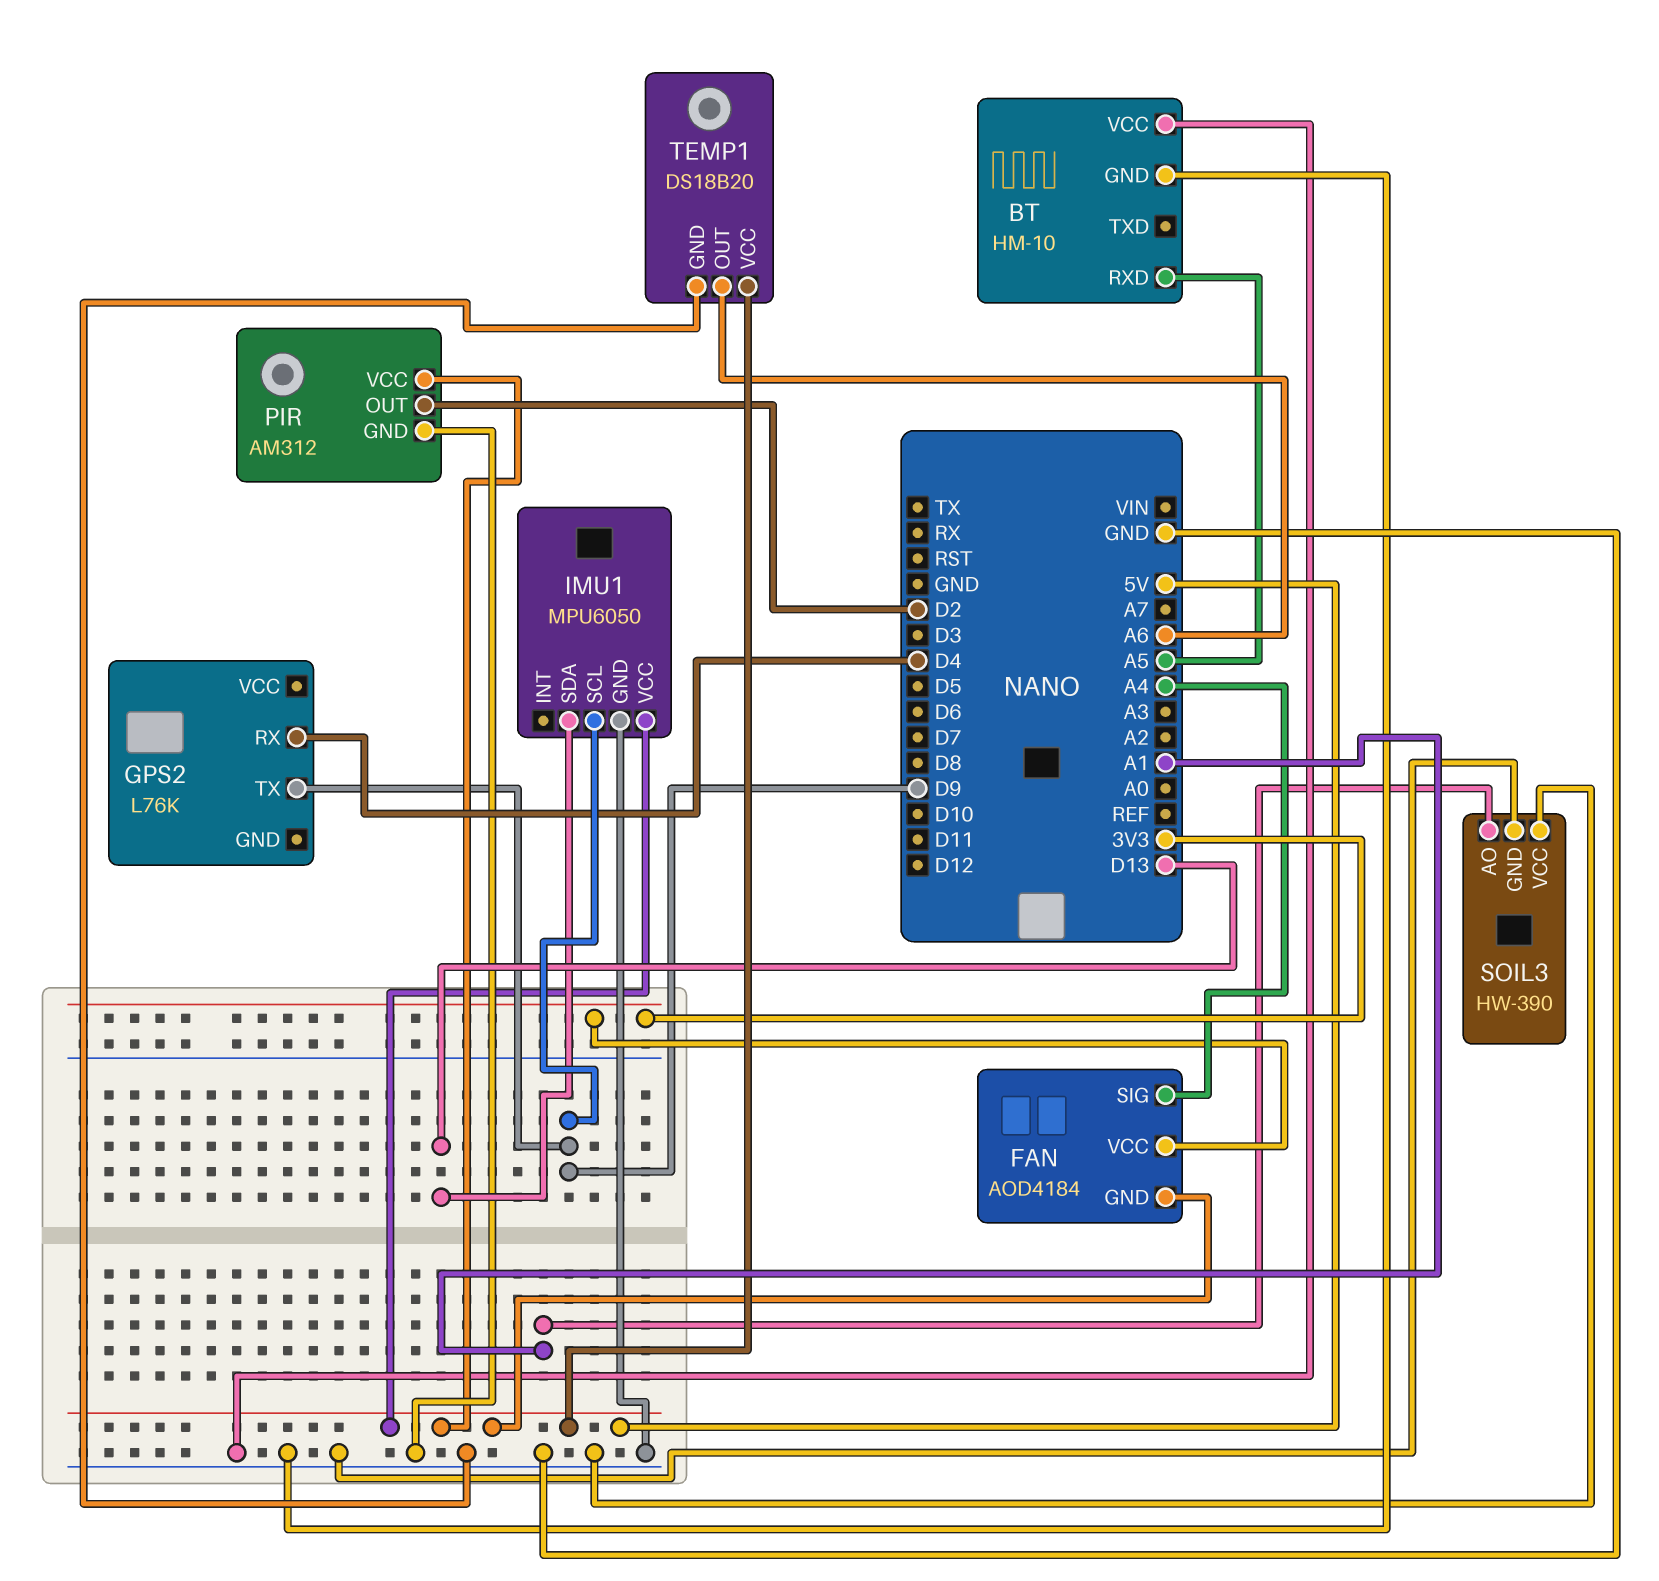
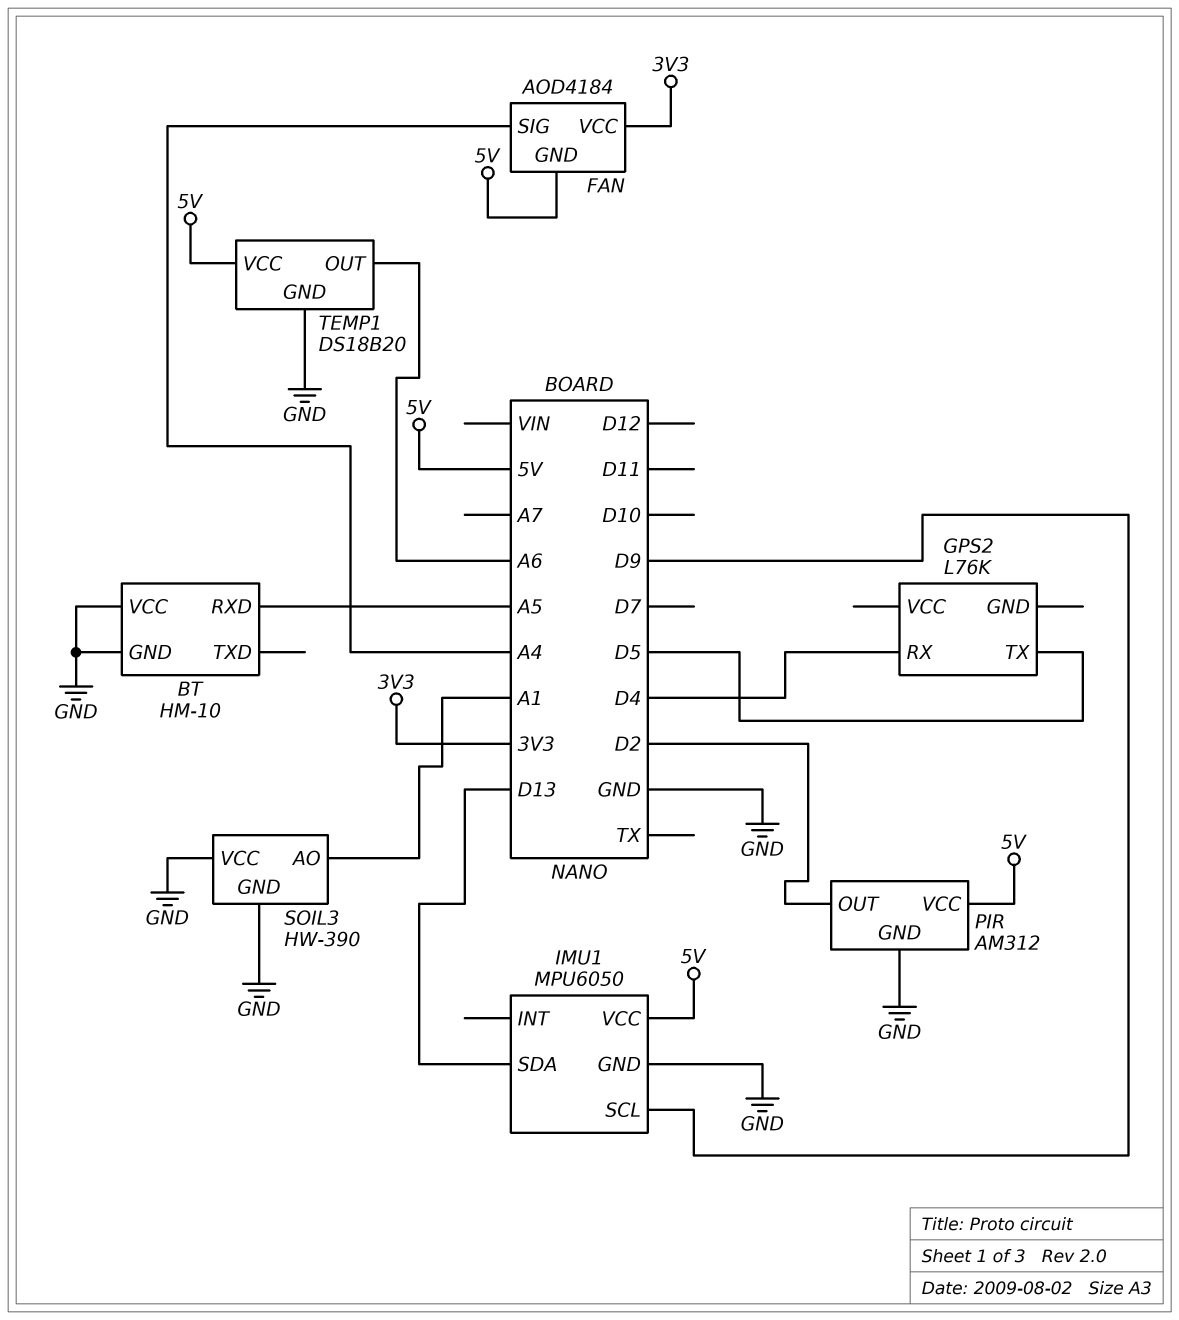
GPS2 pin TX: D9 -> D5

